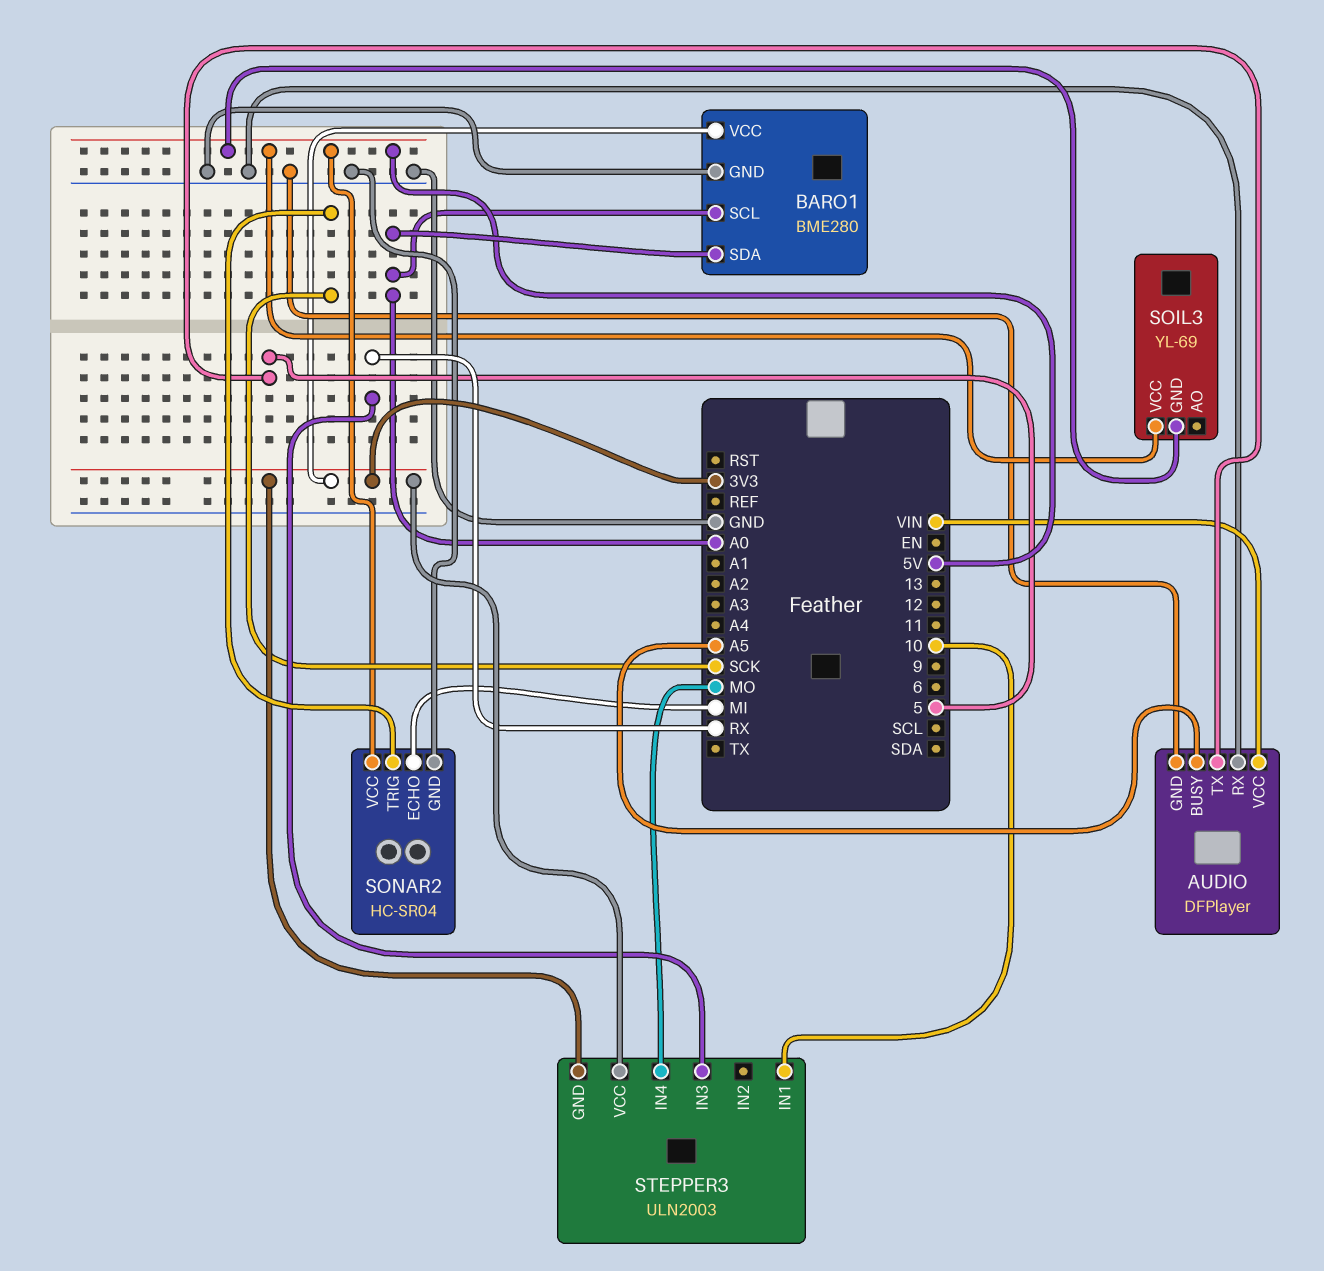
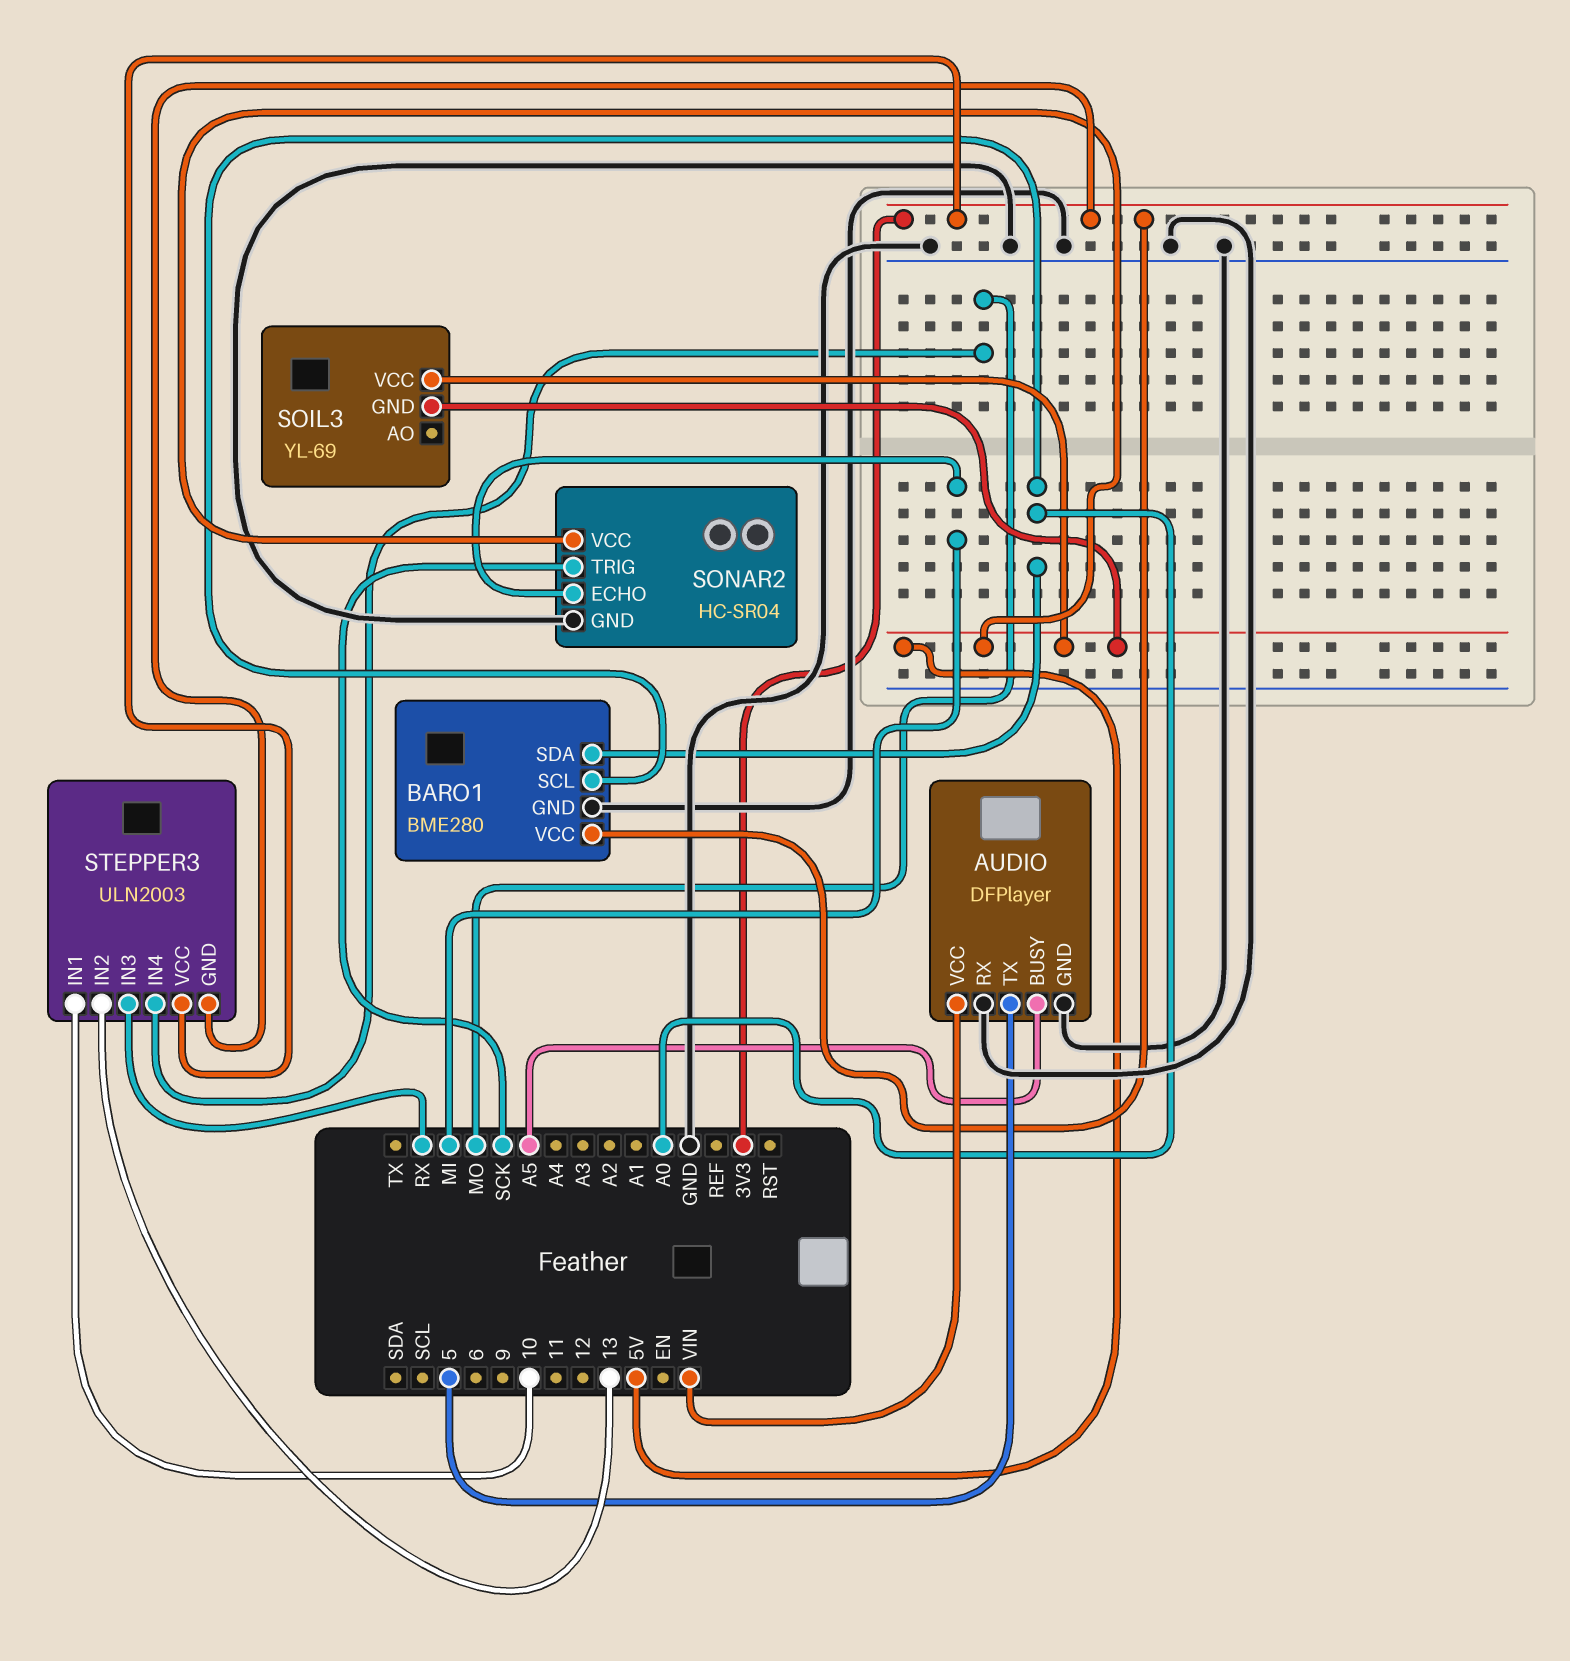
STEPPER3 pin IN2: none -> 13

